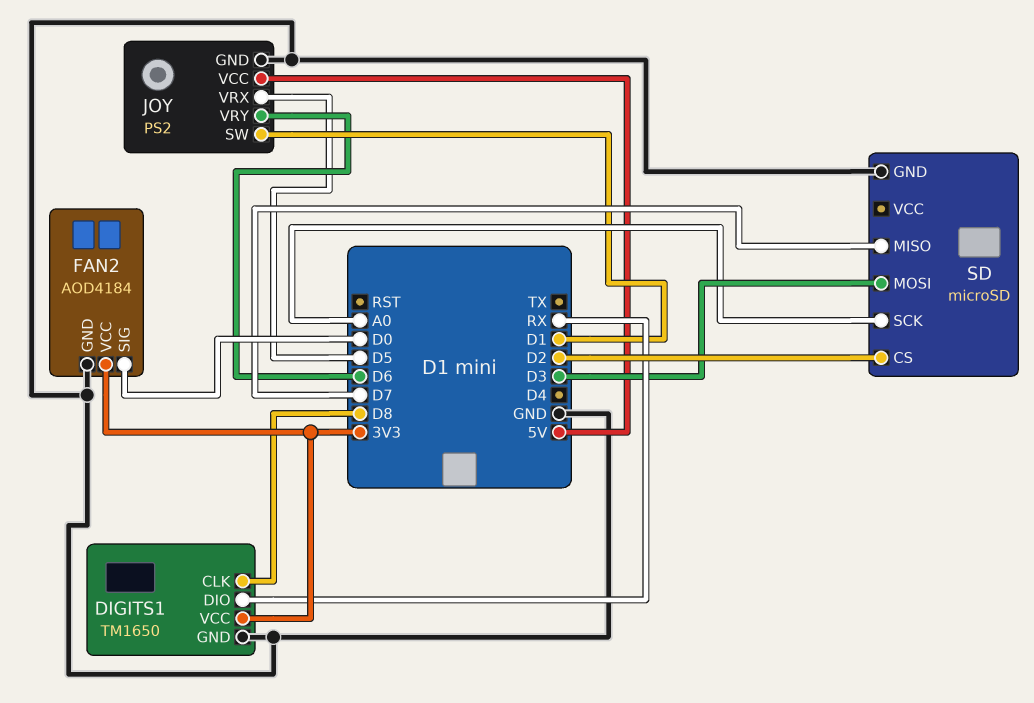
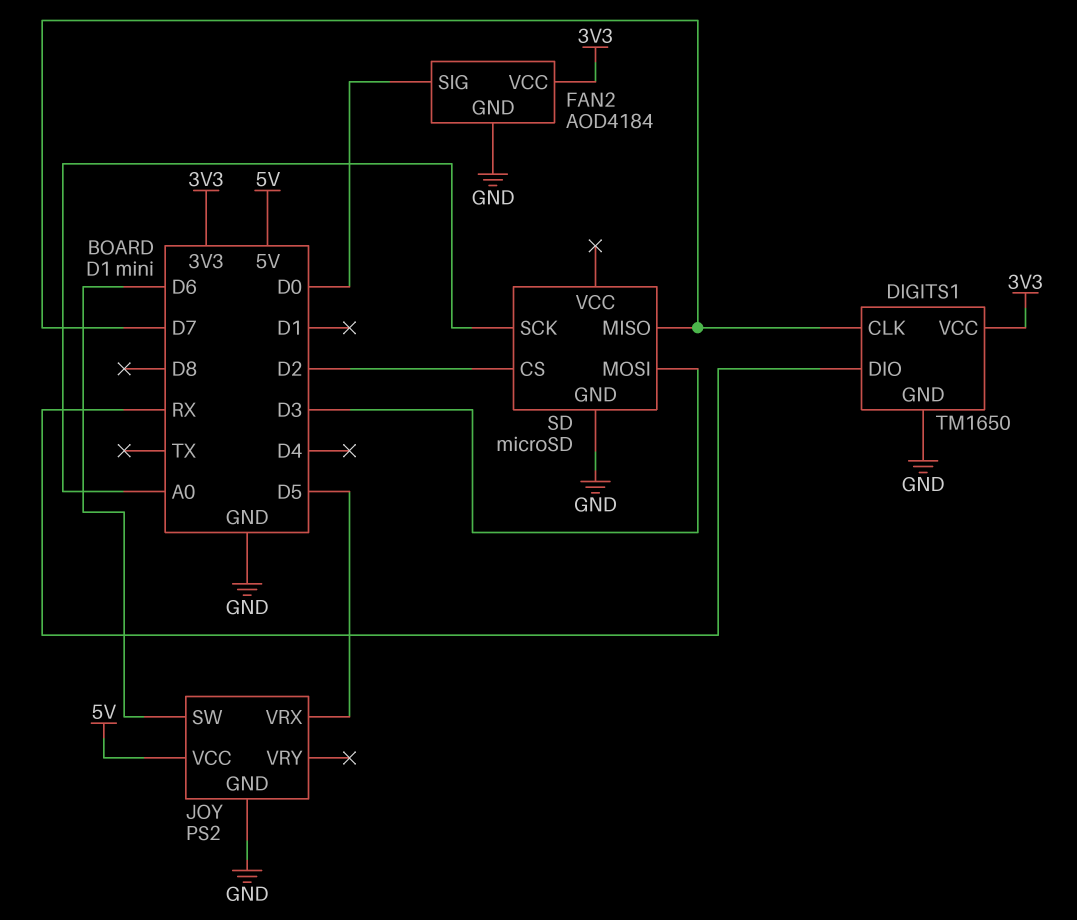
DIGITS1 pin CLK: D8 -> D7
JOY pin SW: D1 -> D6
JOY pin VRY: D6 -> none

